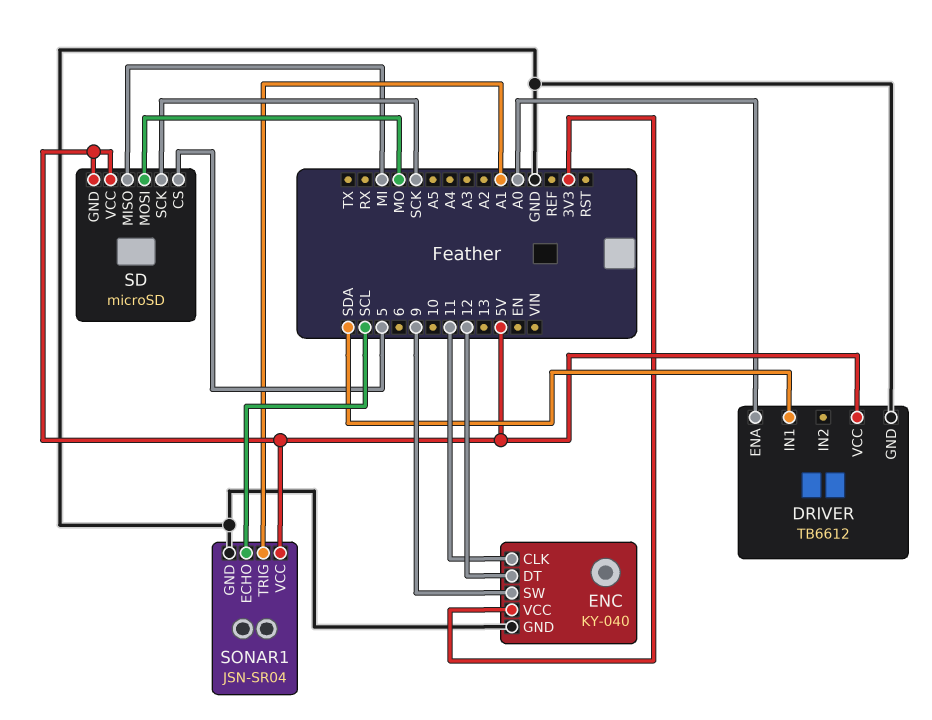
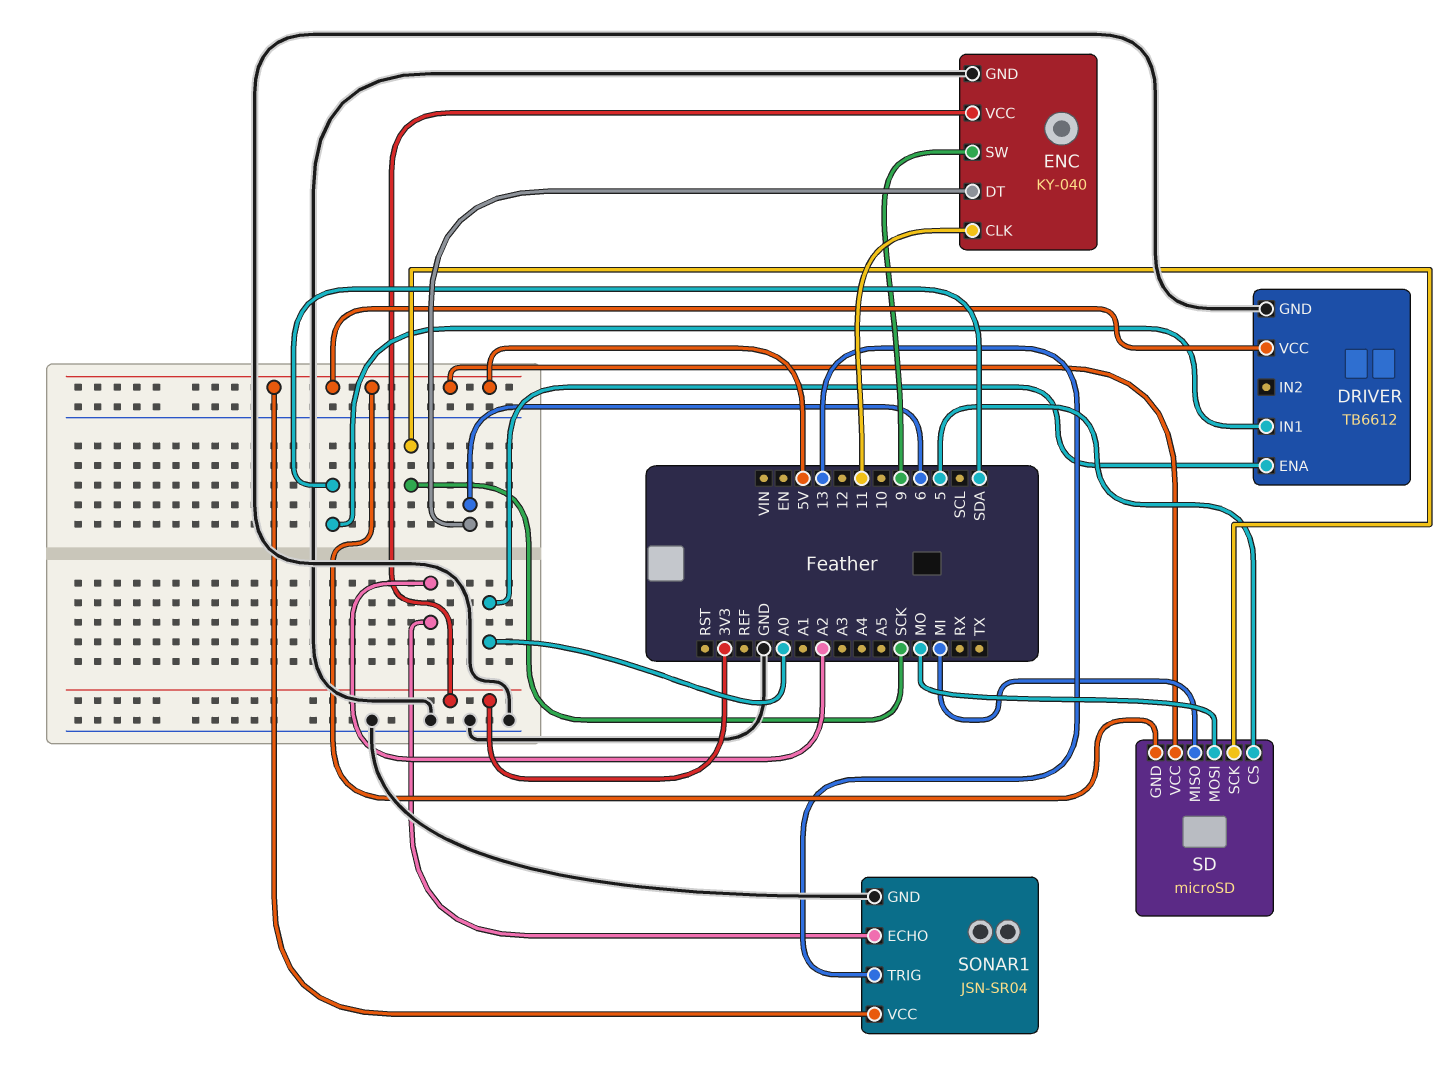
ENC pin DT: 12 -> 6
SONAR1 pin ECHO: SCL -> A2
SONAR1 pin TRIG: A1 -> 13

